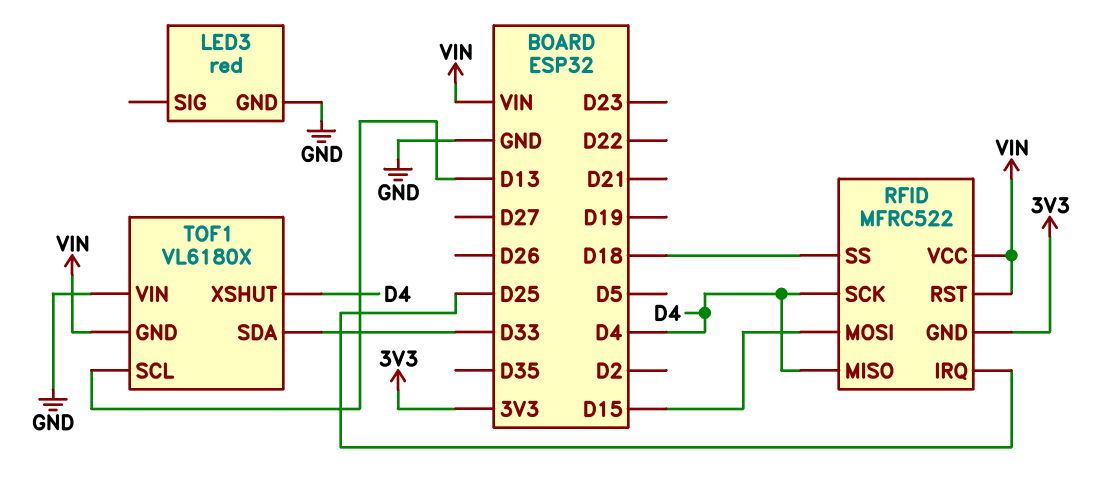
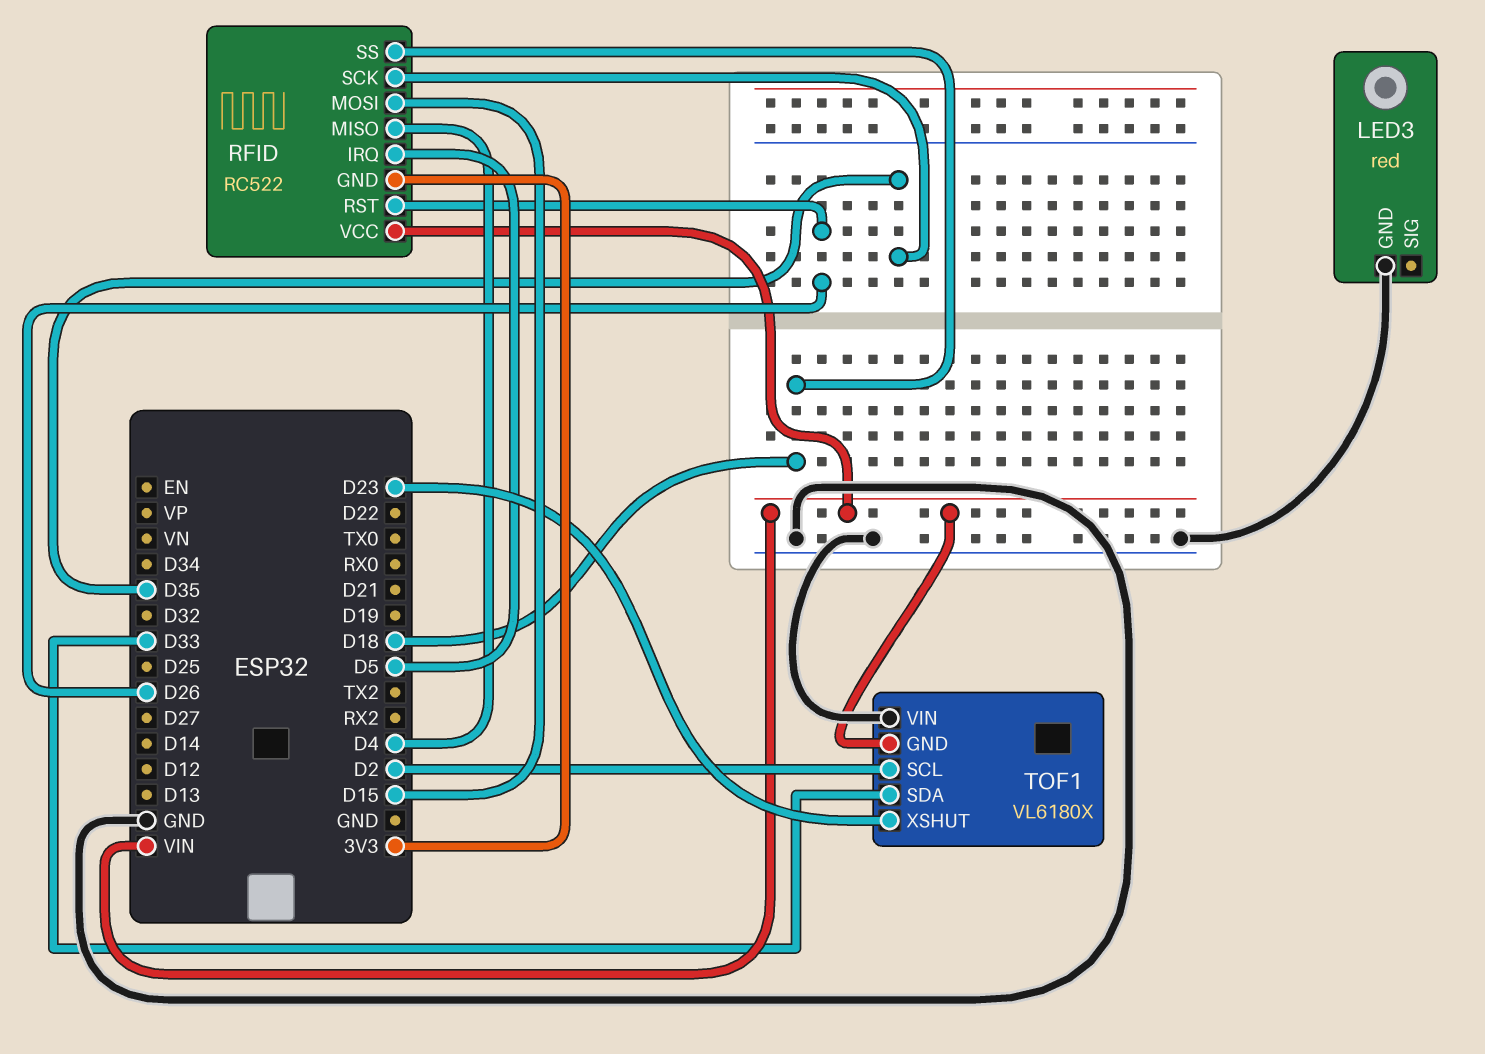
RFID: MFRC522 -> RC522
RFID pin IRQ: D25 -> D5
RFID pin RST: VIN -> D26
RFID pin SCK: D4 -> D35
TOF1 pin SCL: D13 -> D2
TOF1 pin XSHUT: D4 -> D23

